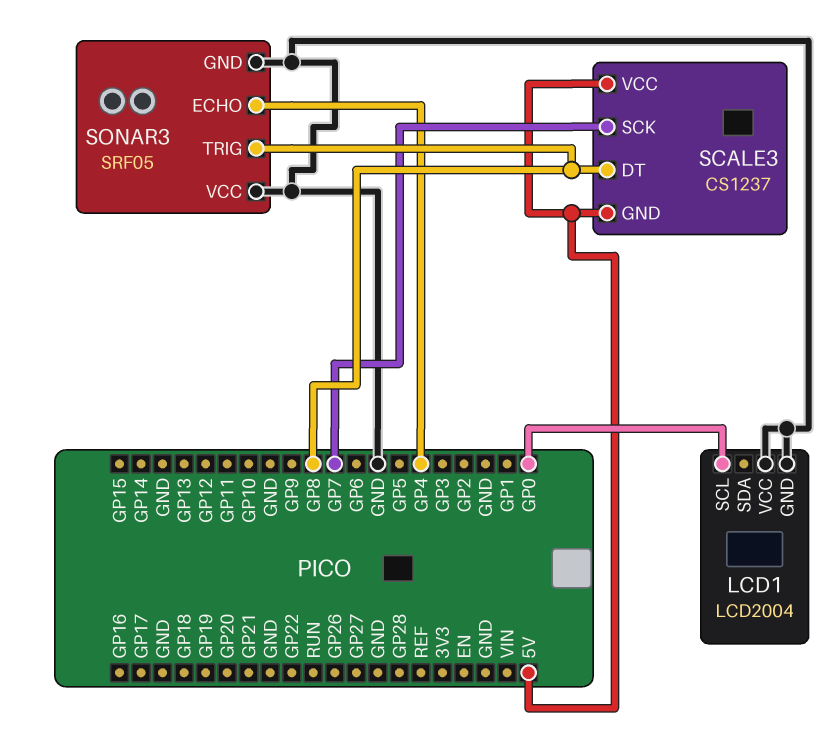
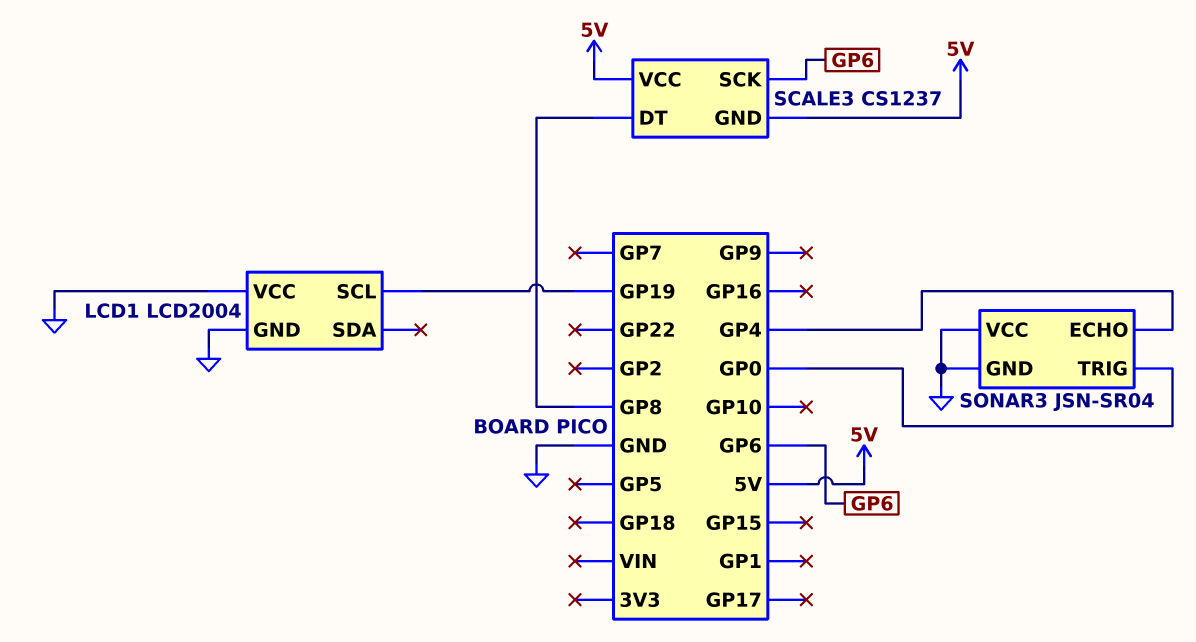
LCD1 pin SCL: GP0 -> GP19
SCALE3 pin SCK: GP7 -> GP6
SONAR3: SRF05 -> JSN-SR04
SONAR3 pin TRIG: GP8 -> GP0

